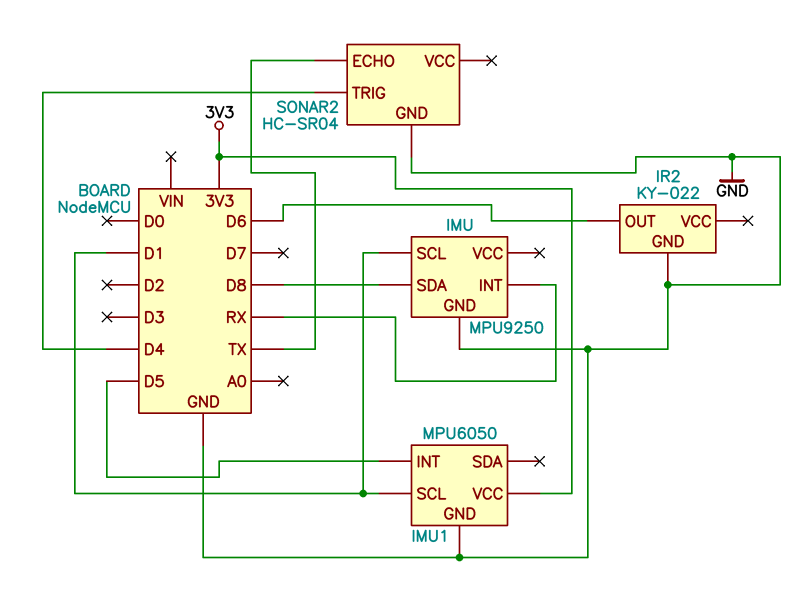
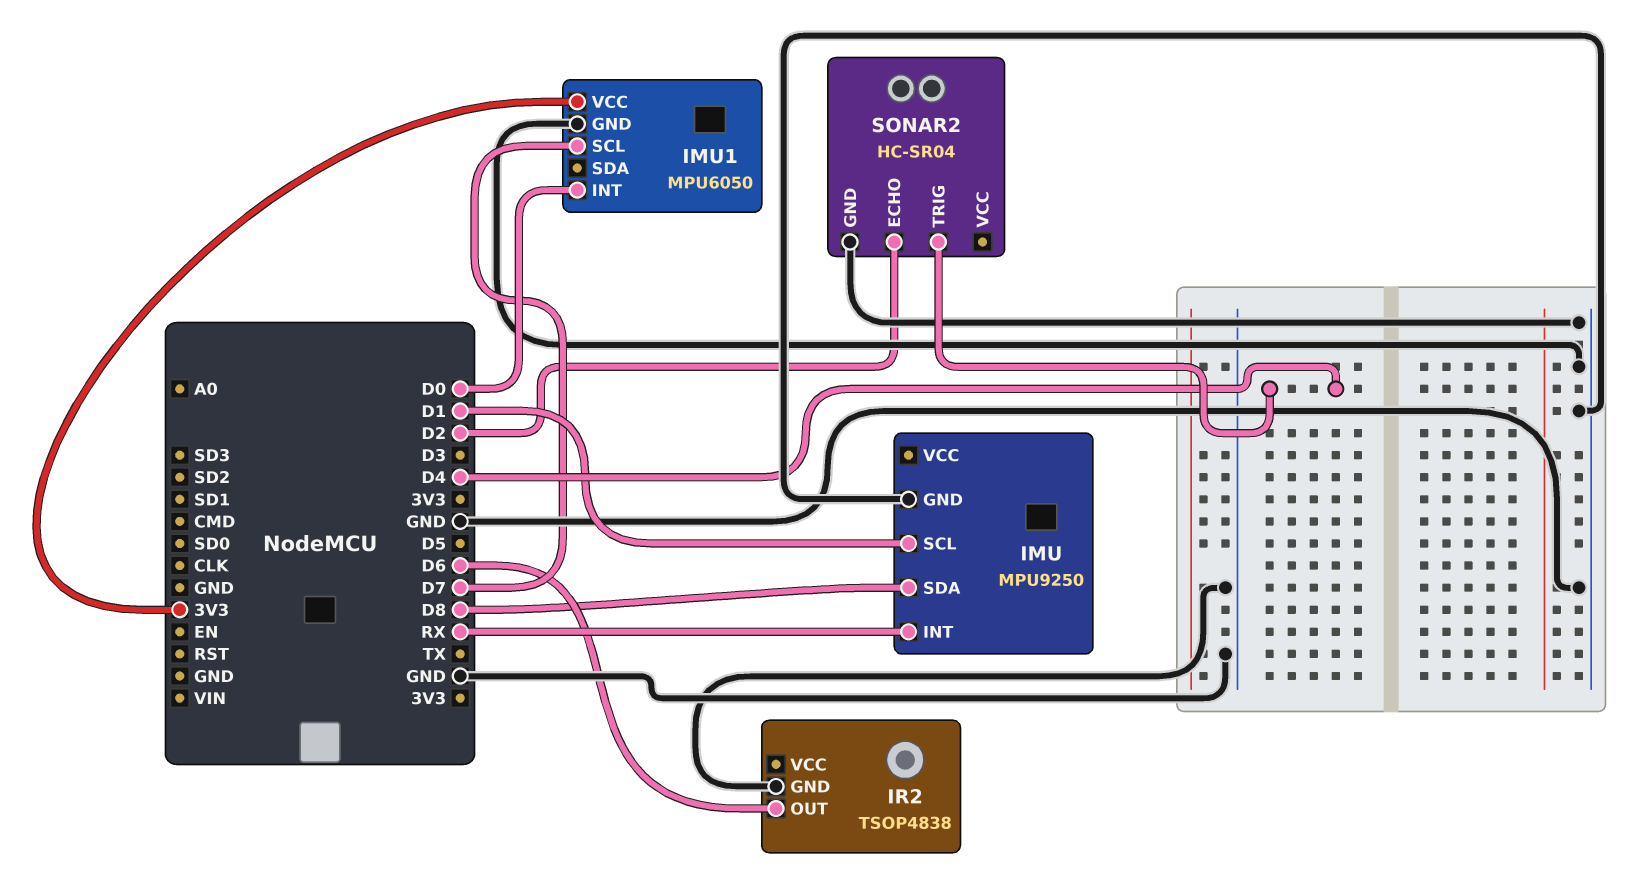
IMU1 pin INT: D5 -> D0
IMU1 pin SCL: D1 -> D7
IR2: KY-022 -> TSOP4838
SONAR2 pin ECHO: TX -> D2

